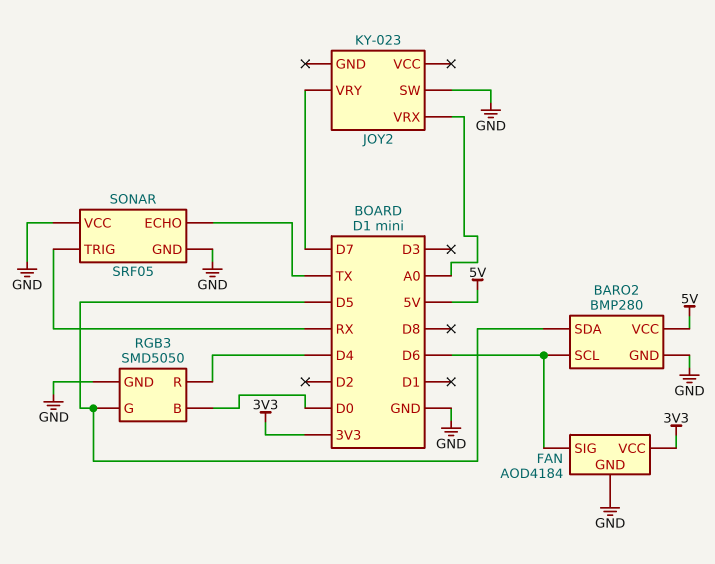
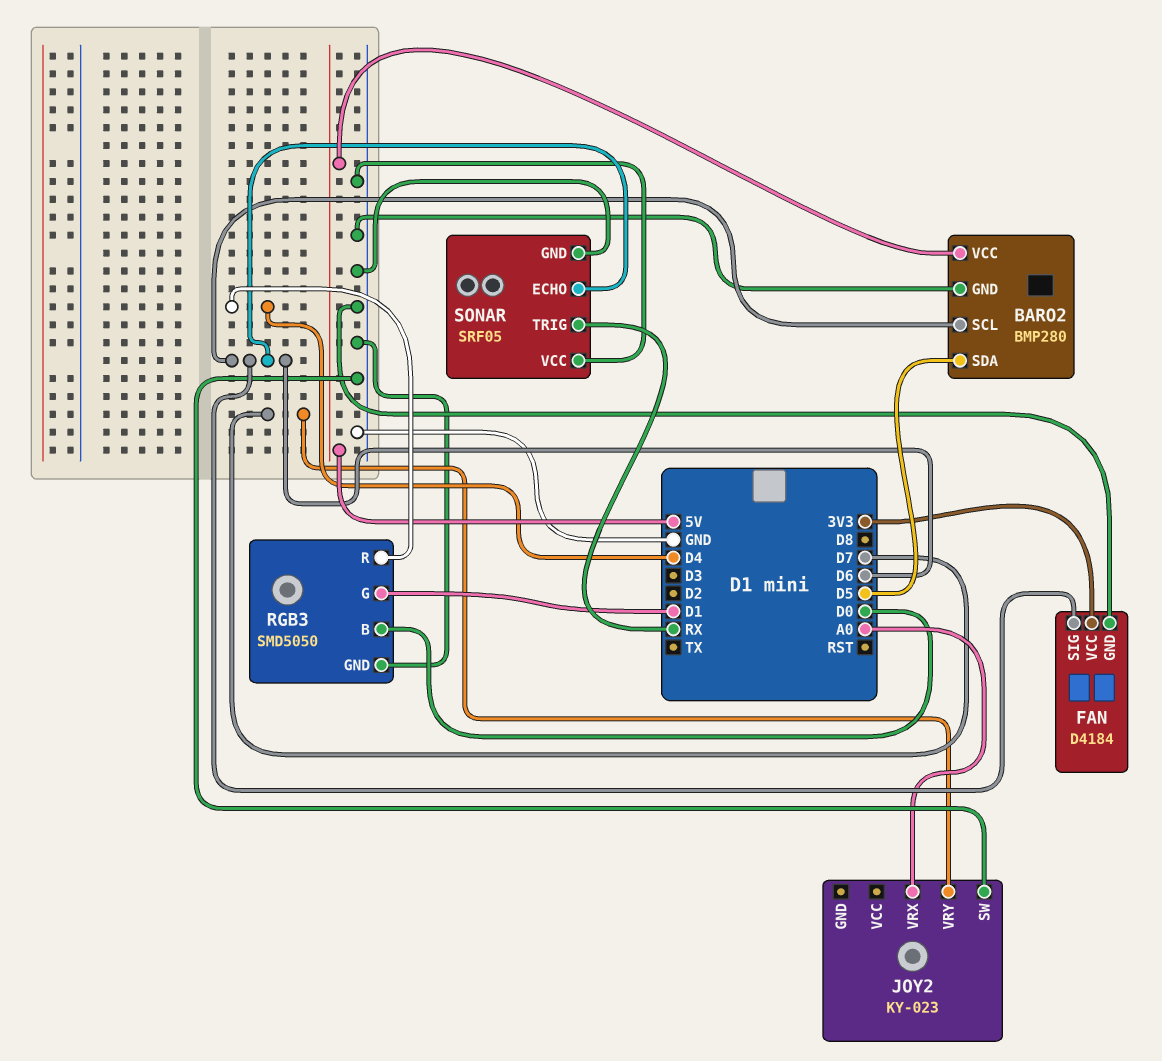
FAN: AOD4184 -> D4184
RGB3 pin G: D5 -> D1
SONAR pin ECHO: TX -> D6

